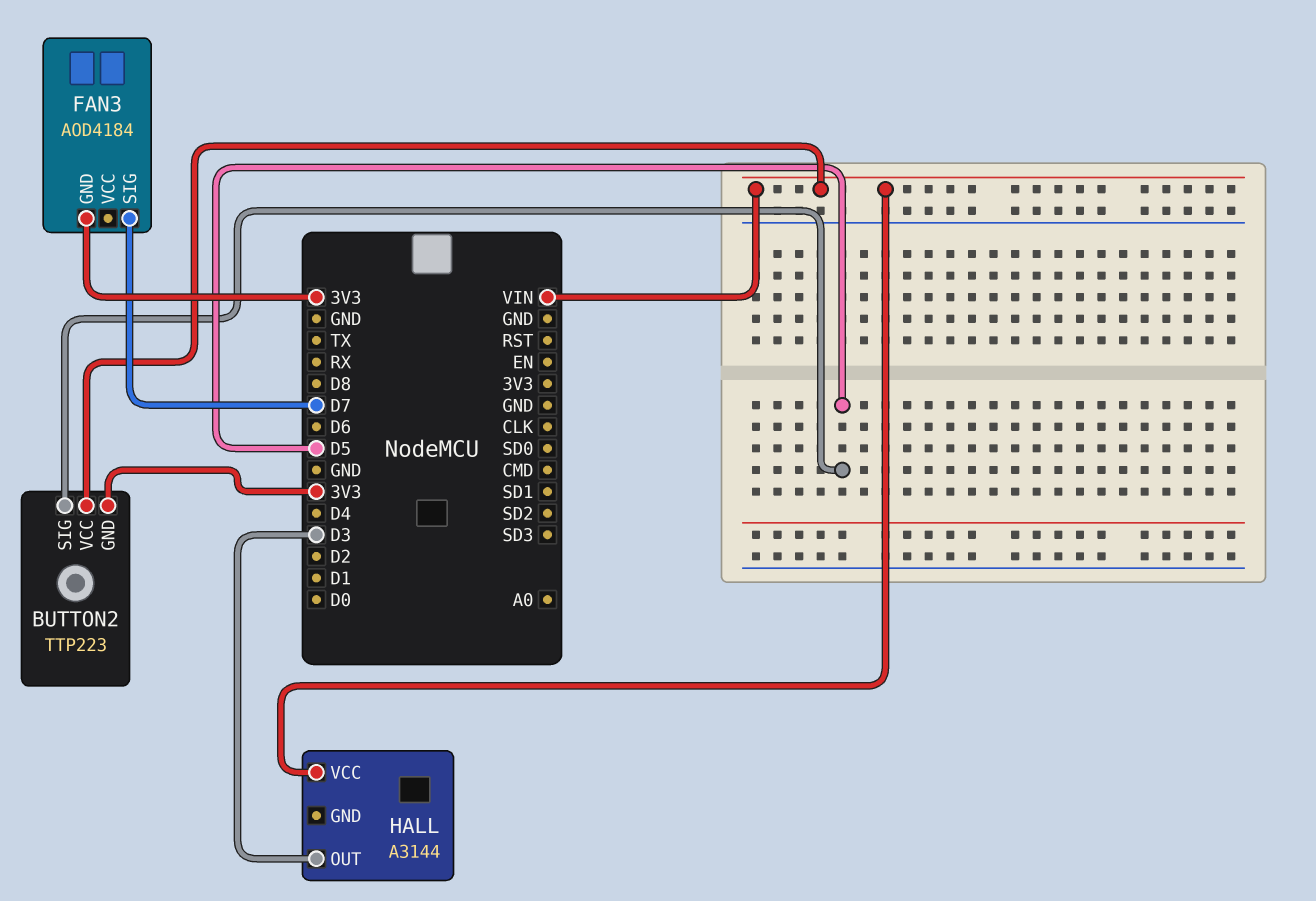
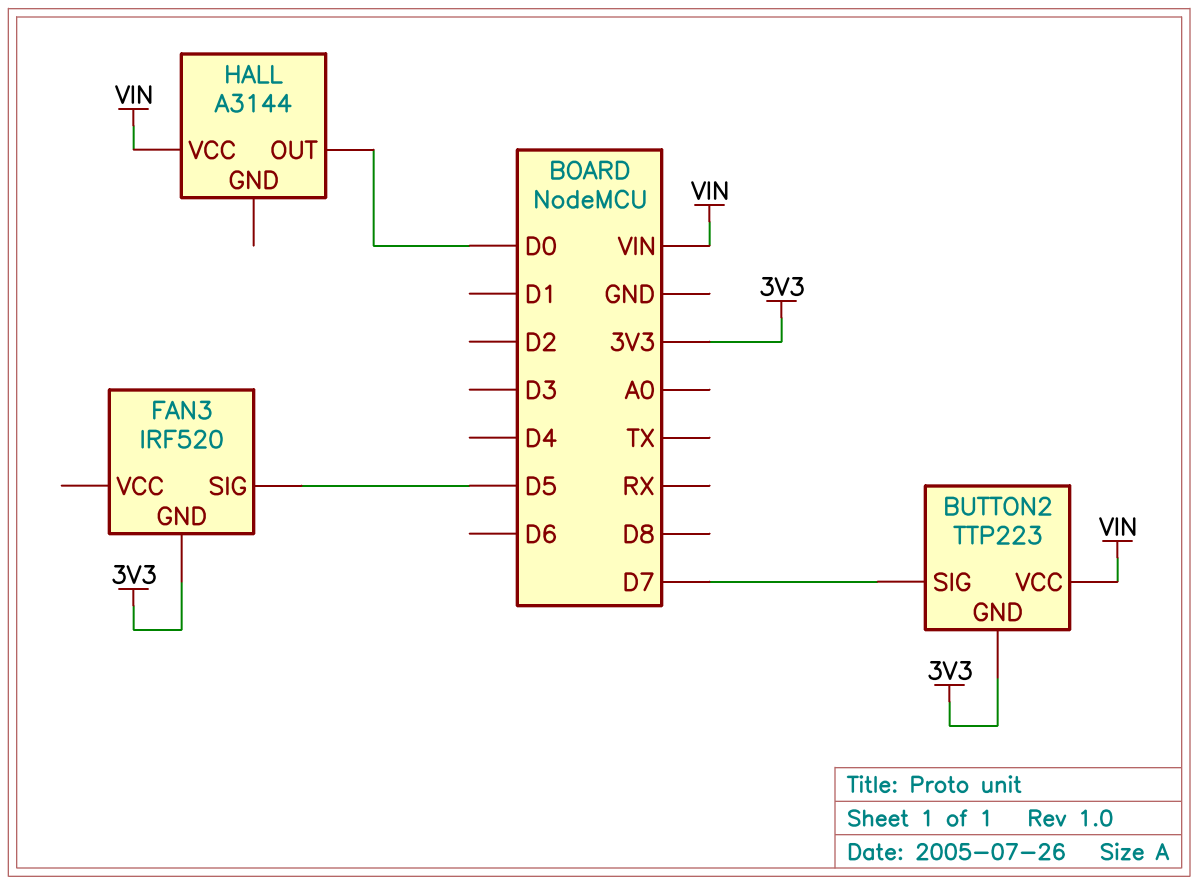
BUTTON2 pin SIG: D5 -> D7
FAN3: AOD4184 -> IRF520
FAN3 pin SIG: D7 -> D5
HALL pin OUT: D3 -> D0

